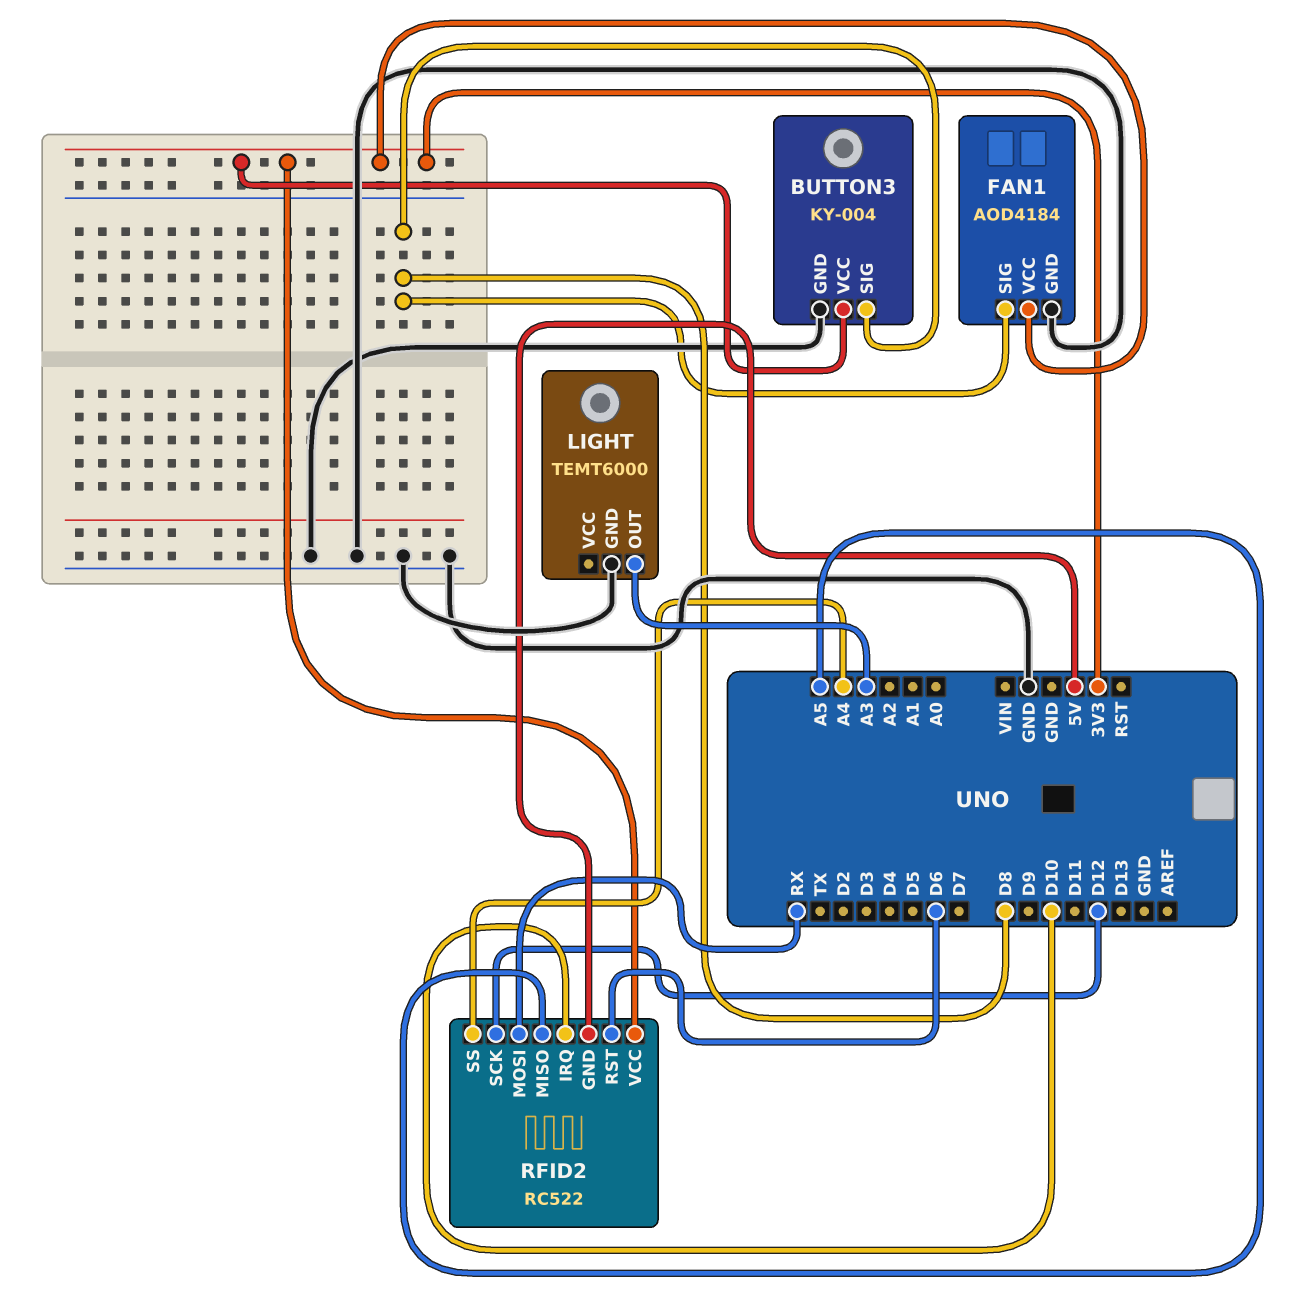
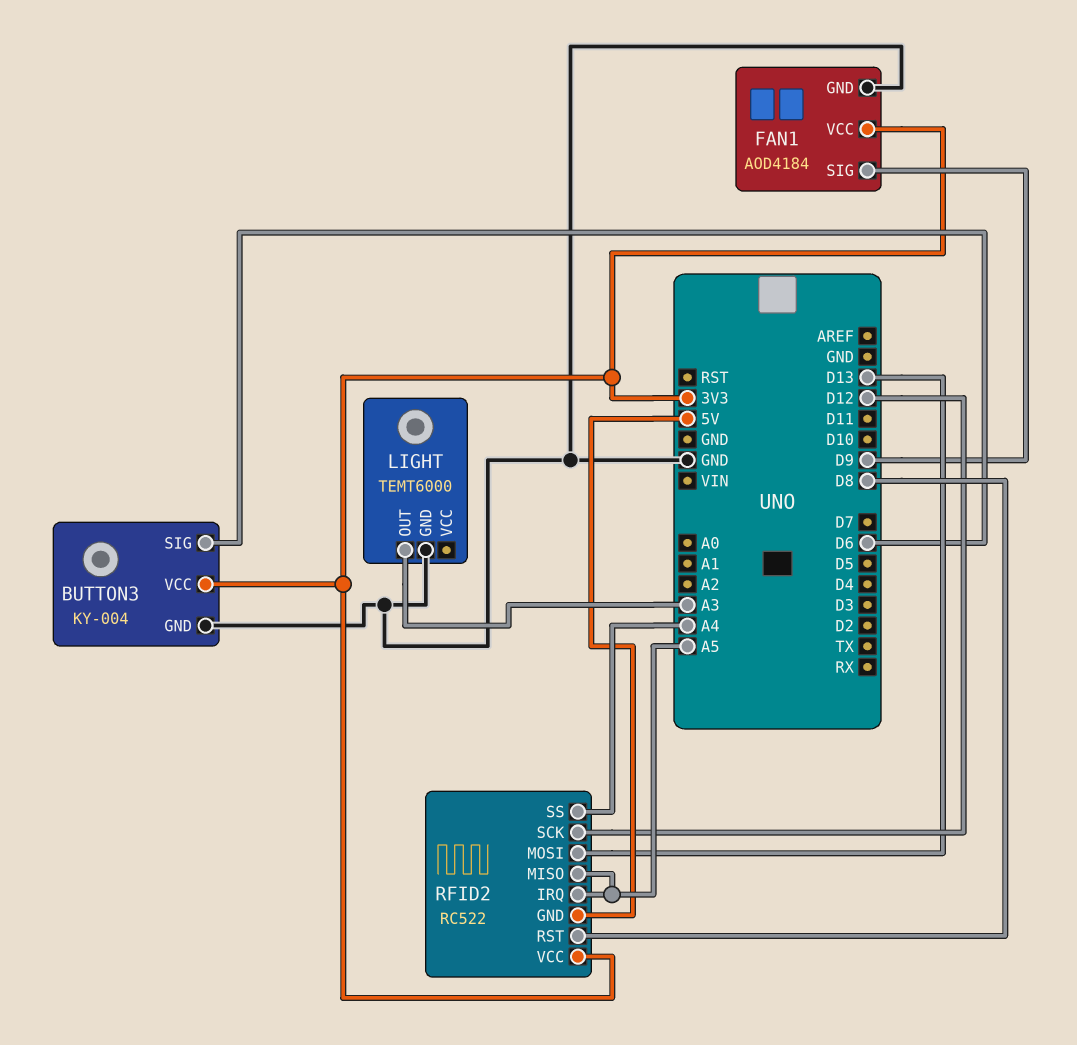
BUTTON3 pin SIG: D8 -> D6
FAN1 pin SIG: D8 -> D9
RFID2 pin IRQ: D10 -> A5
RFID2 pin MOSI: RX -> D13
RFID2 pin RST: D6 -> D8

